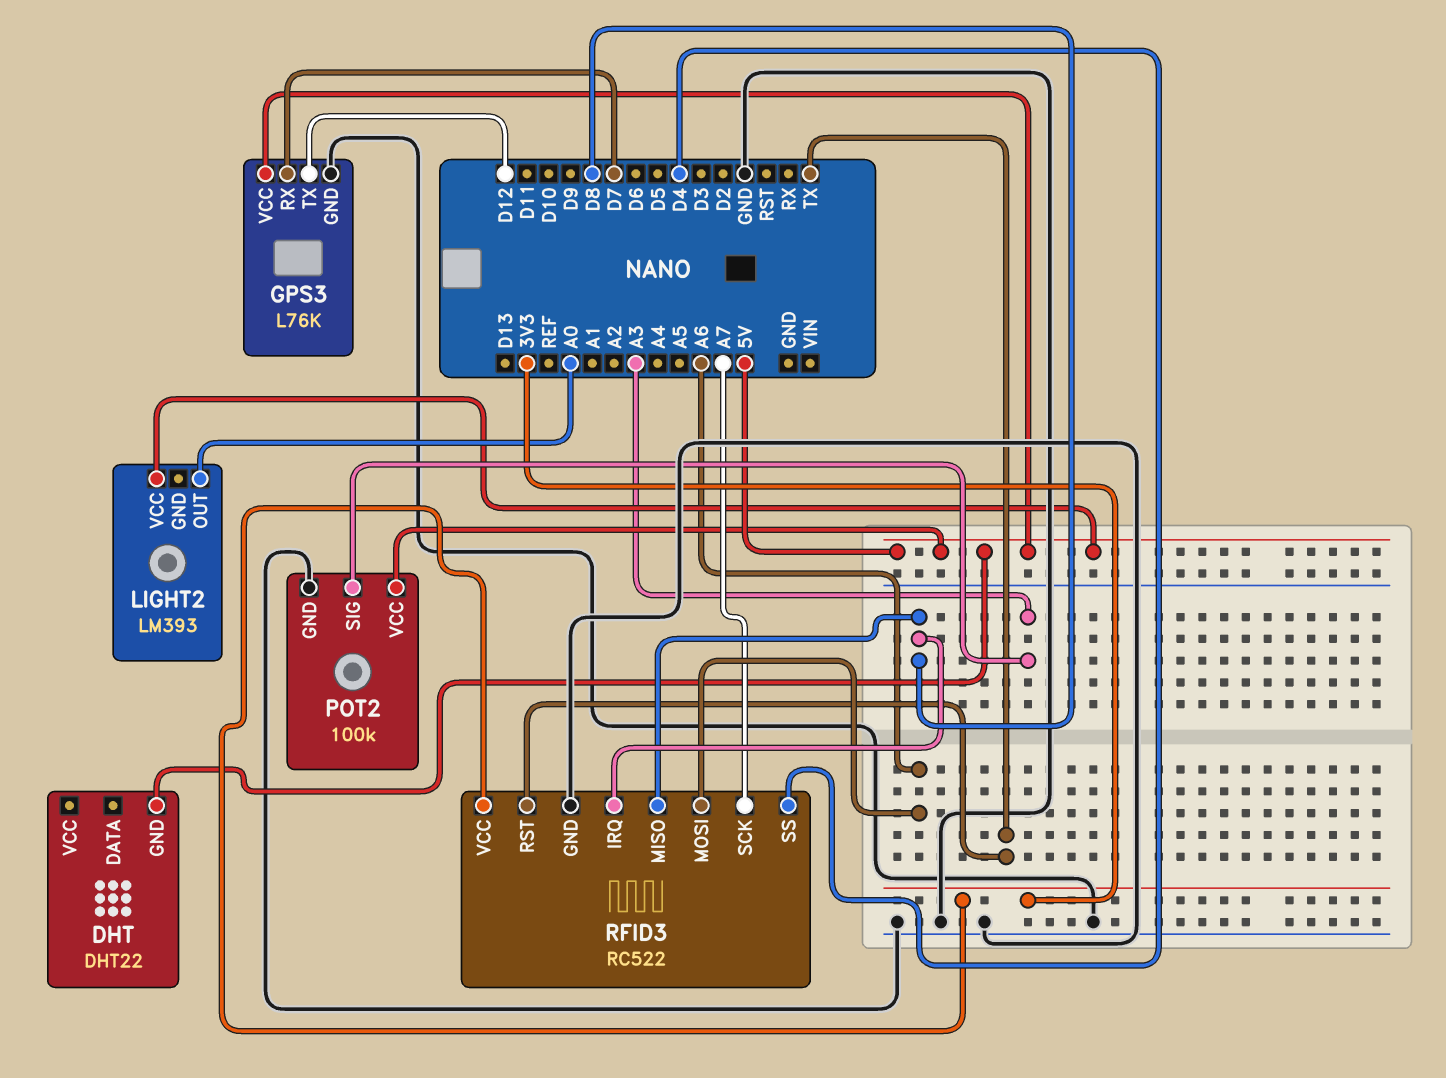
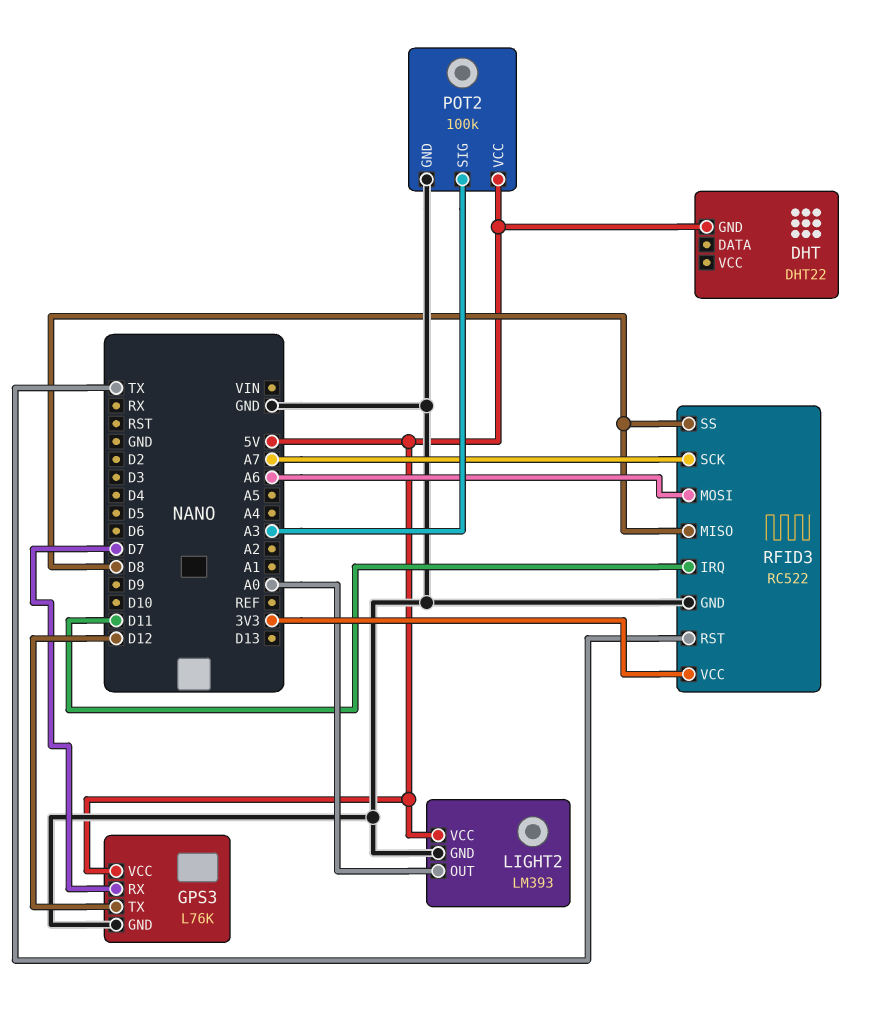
LIGHT2 pin GND: none -> GND
RFID3 pin IRQ: D8 -> D11
RFID3 pin SS: D4 -> D8

